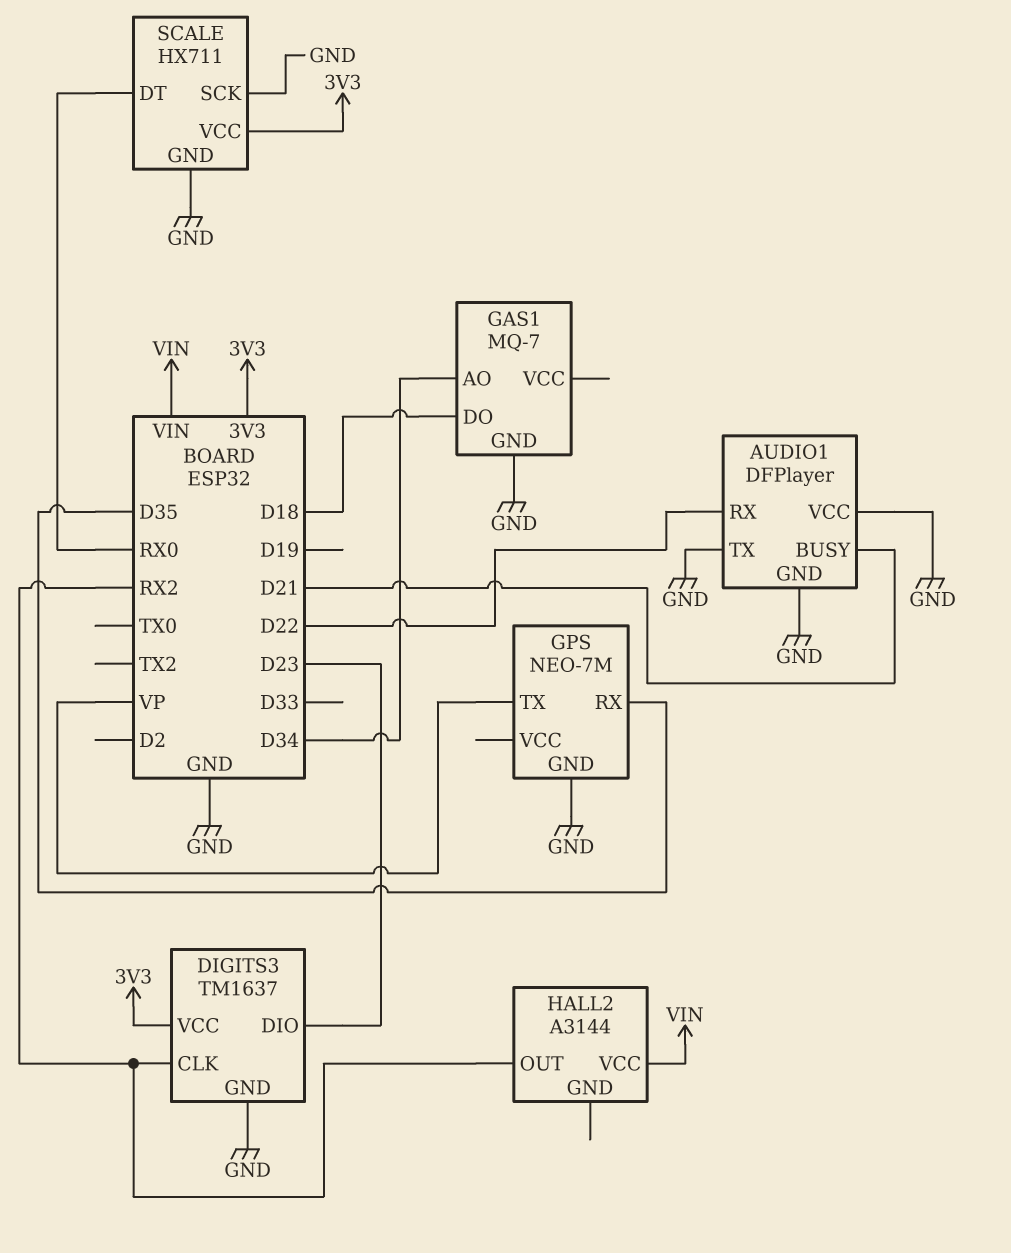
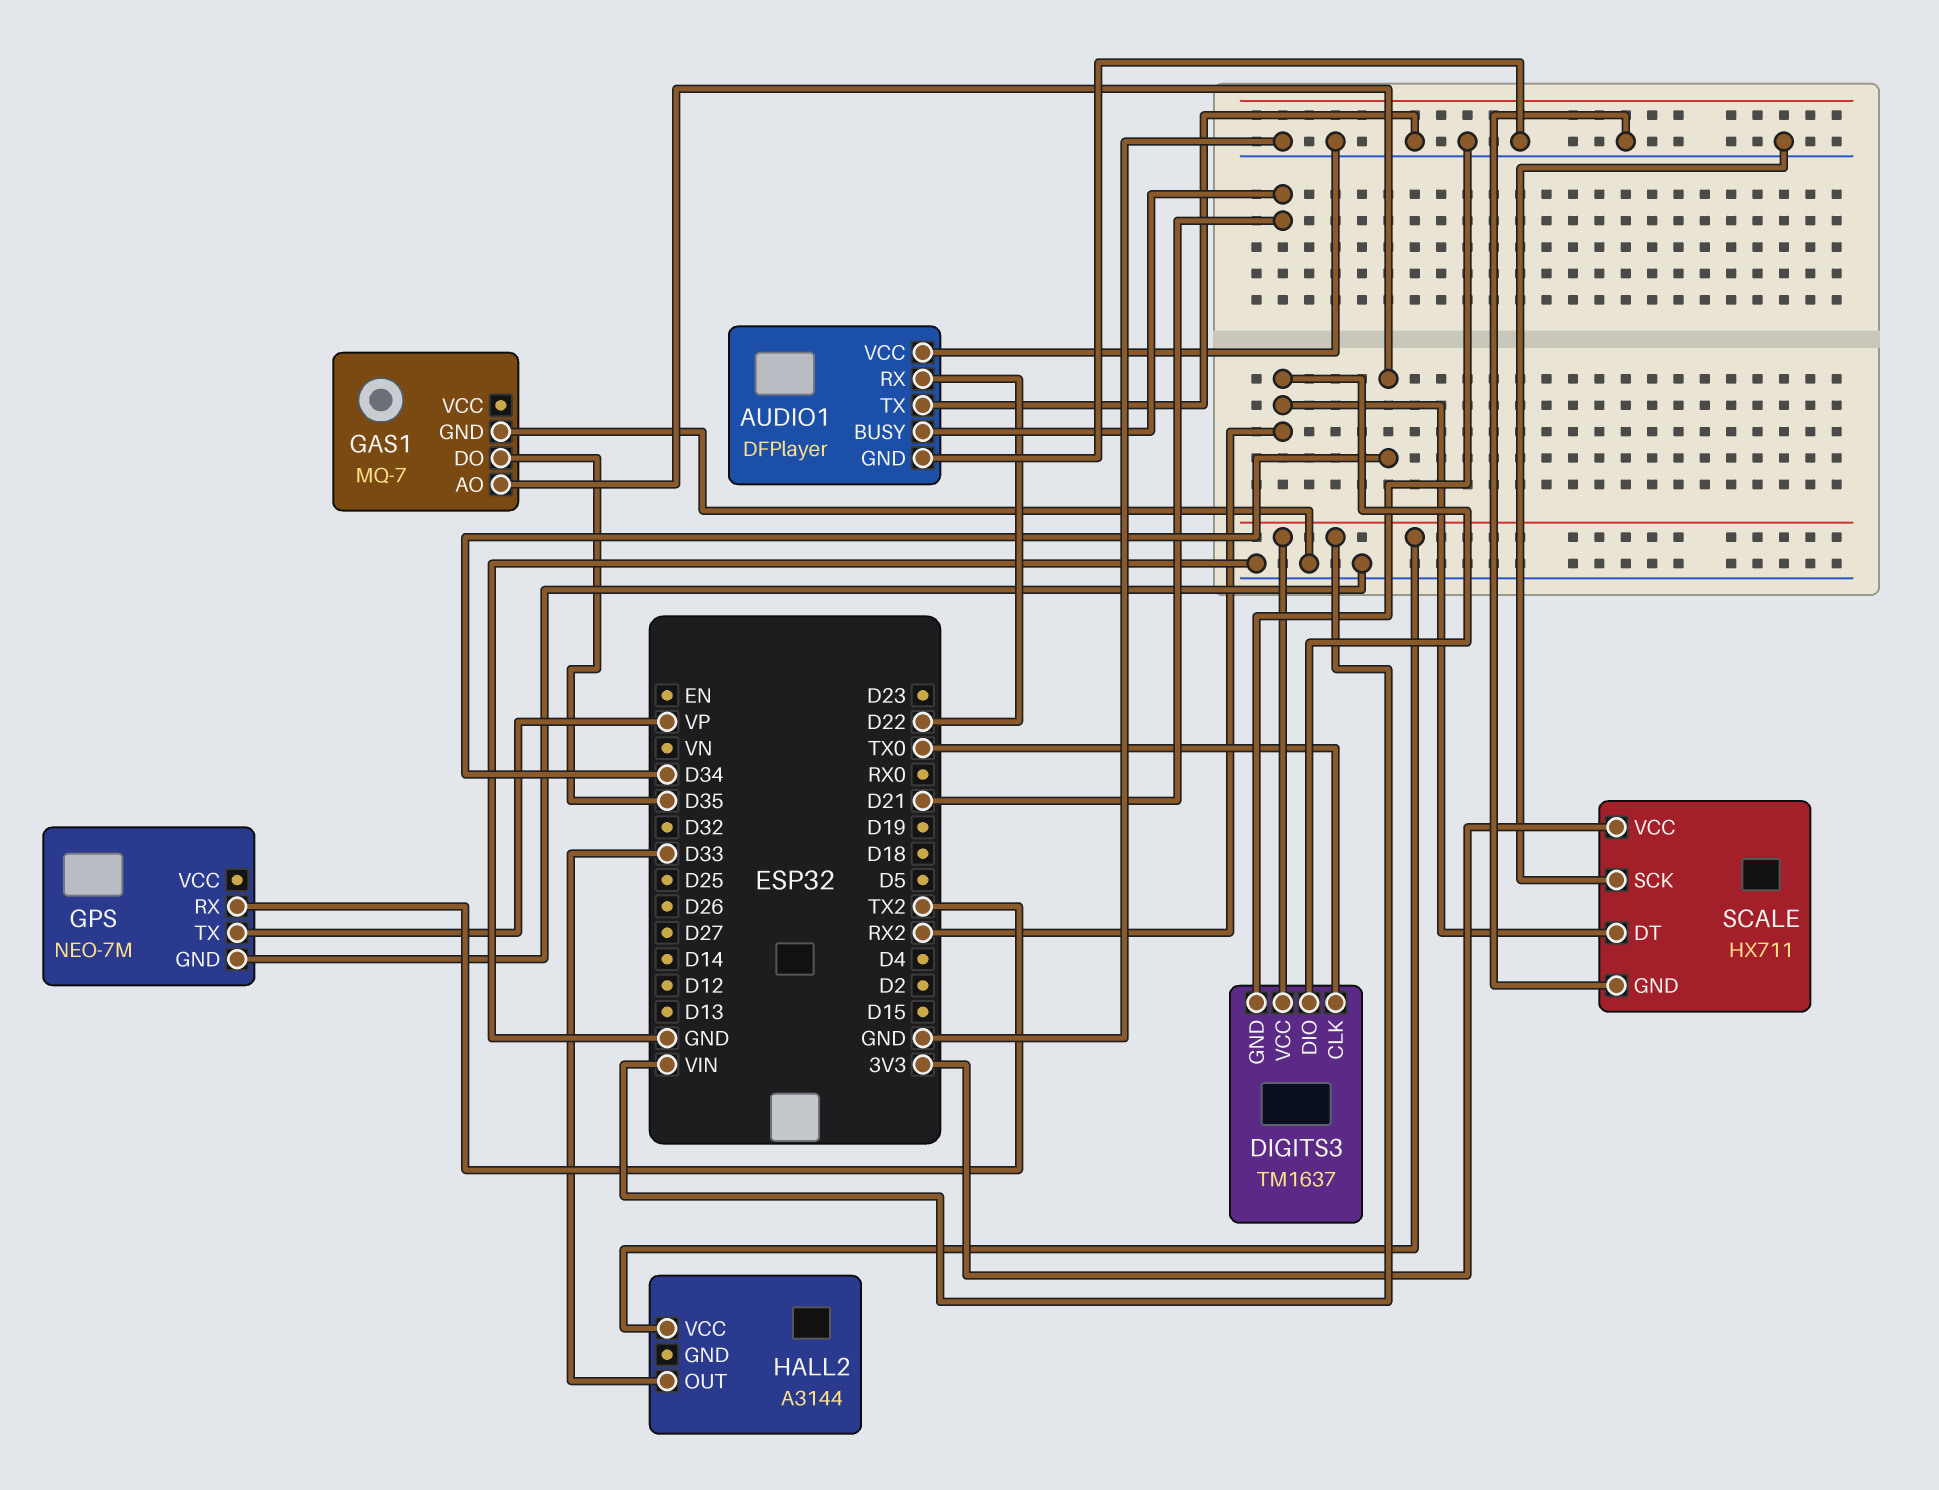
DIGITS3 pin CLK: RX2 -> TX0
DIGITS3 pin DIO: D23 -> RX2
DIGITS3 pin VCC: 3V3 -> VIN
GAS1 pin DO: D18 -> D35
GPS pin RX: D35 -> TX2
HALL2 pin OUT: RX2 -> D33
SCALE pin DT: RX0 -> RX2

